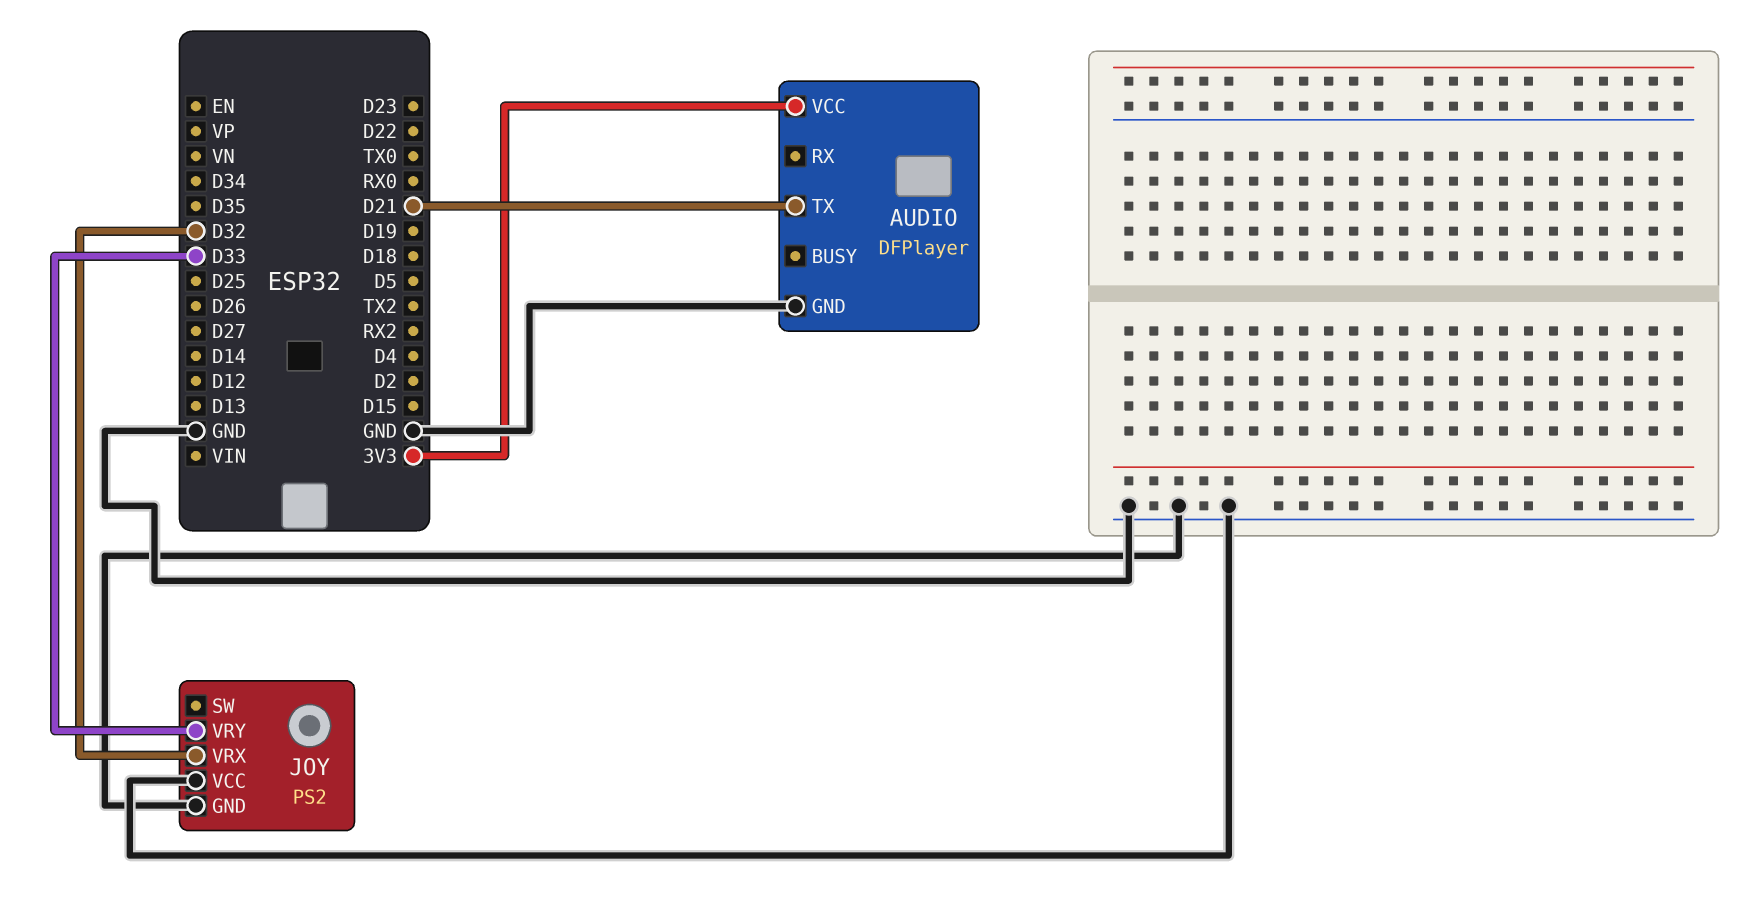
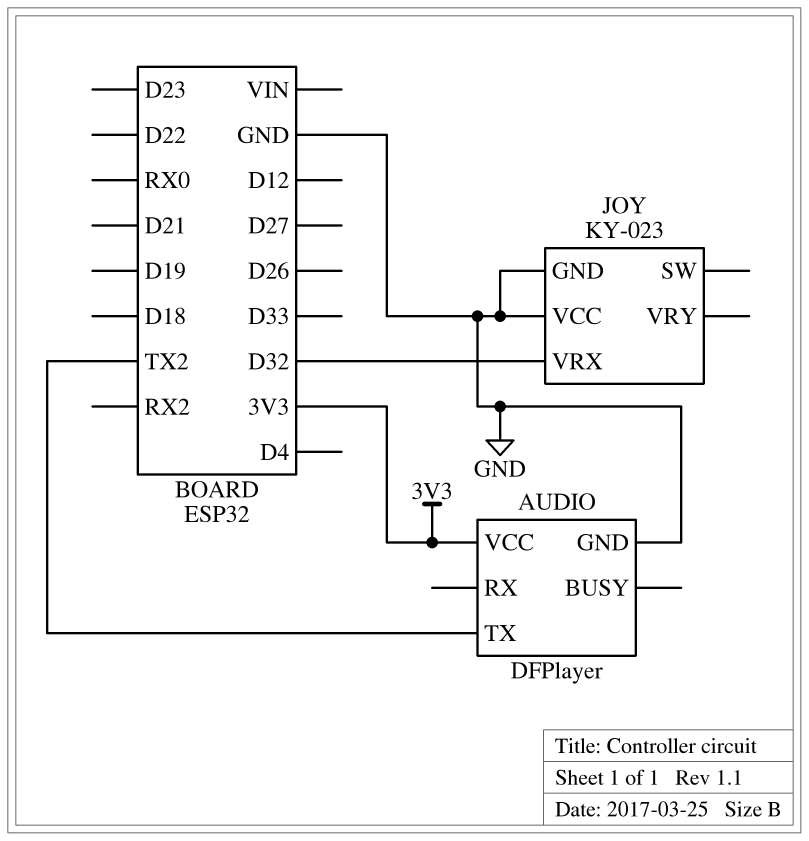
AUDIO pin TX: D21 -> TX2
JOY: PS2 -> KY-023
JOY pin VRY: D33 -> none

